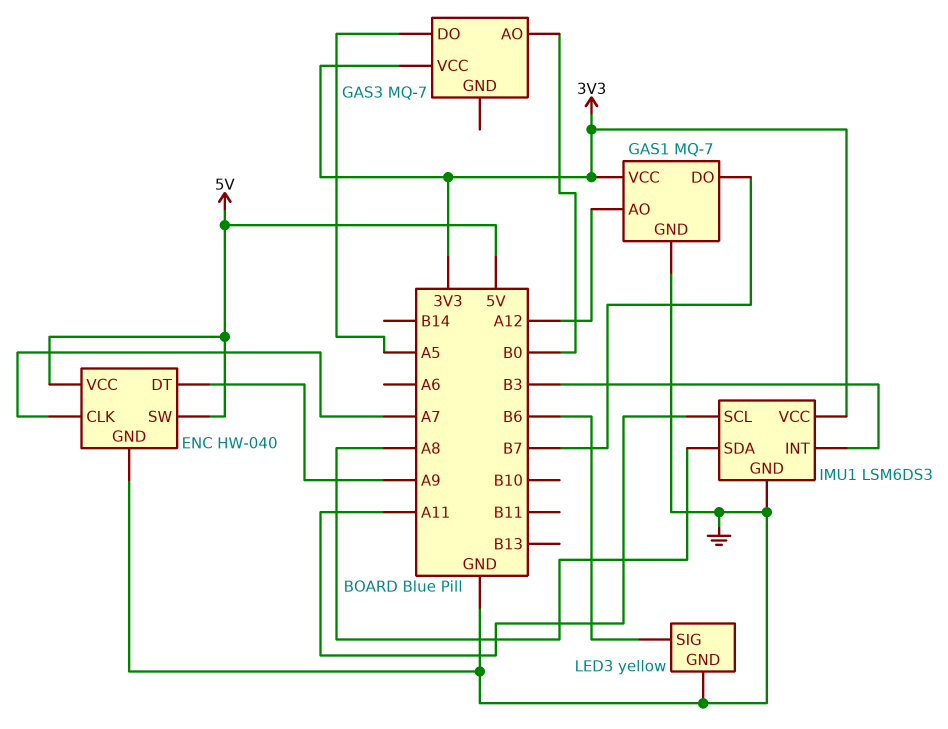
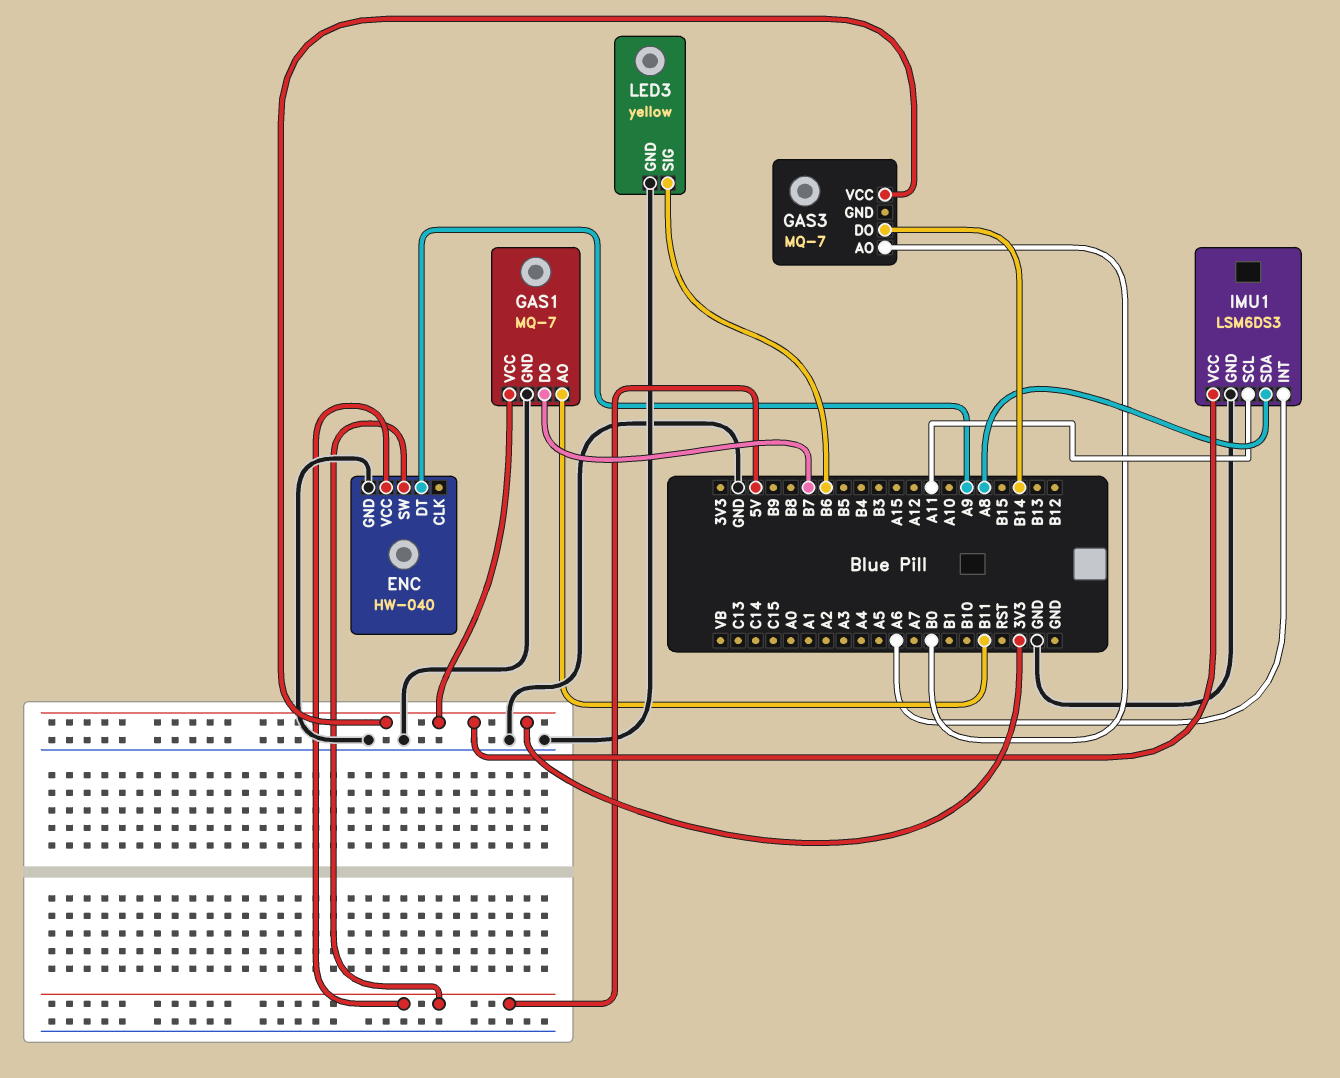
ENC pin CLK: A7 -> none
GAS1 pin AO: A12 -> B11
GAS3 pin DO: A5 -> B14
IMU1 pin INT: B3 -> A6

